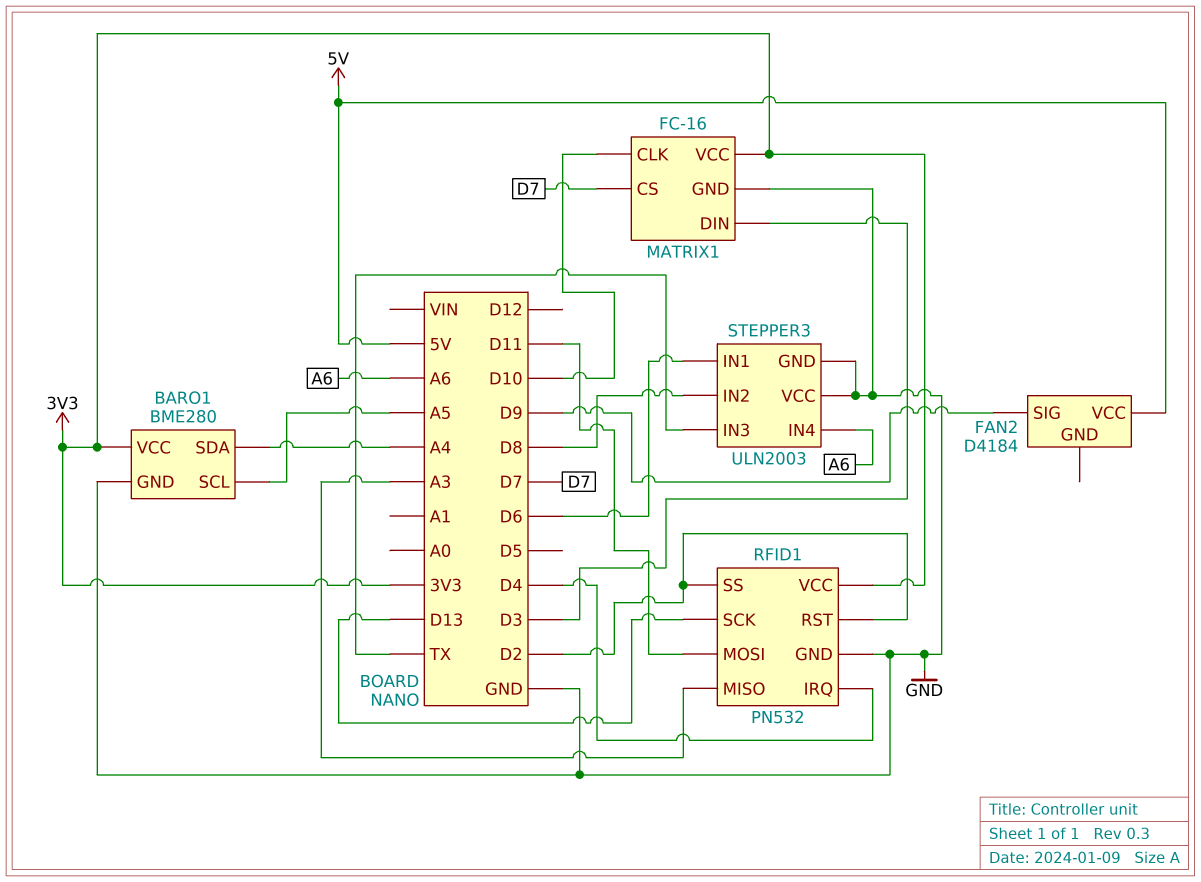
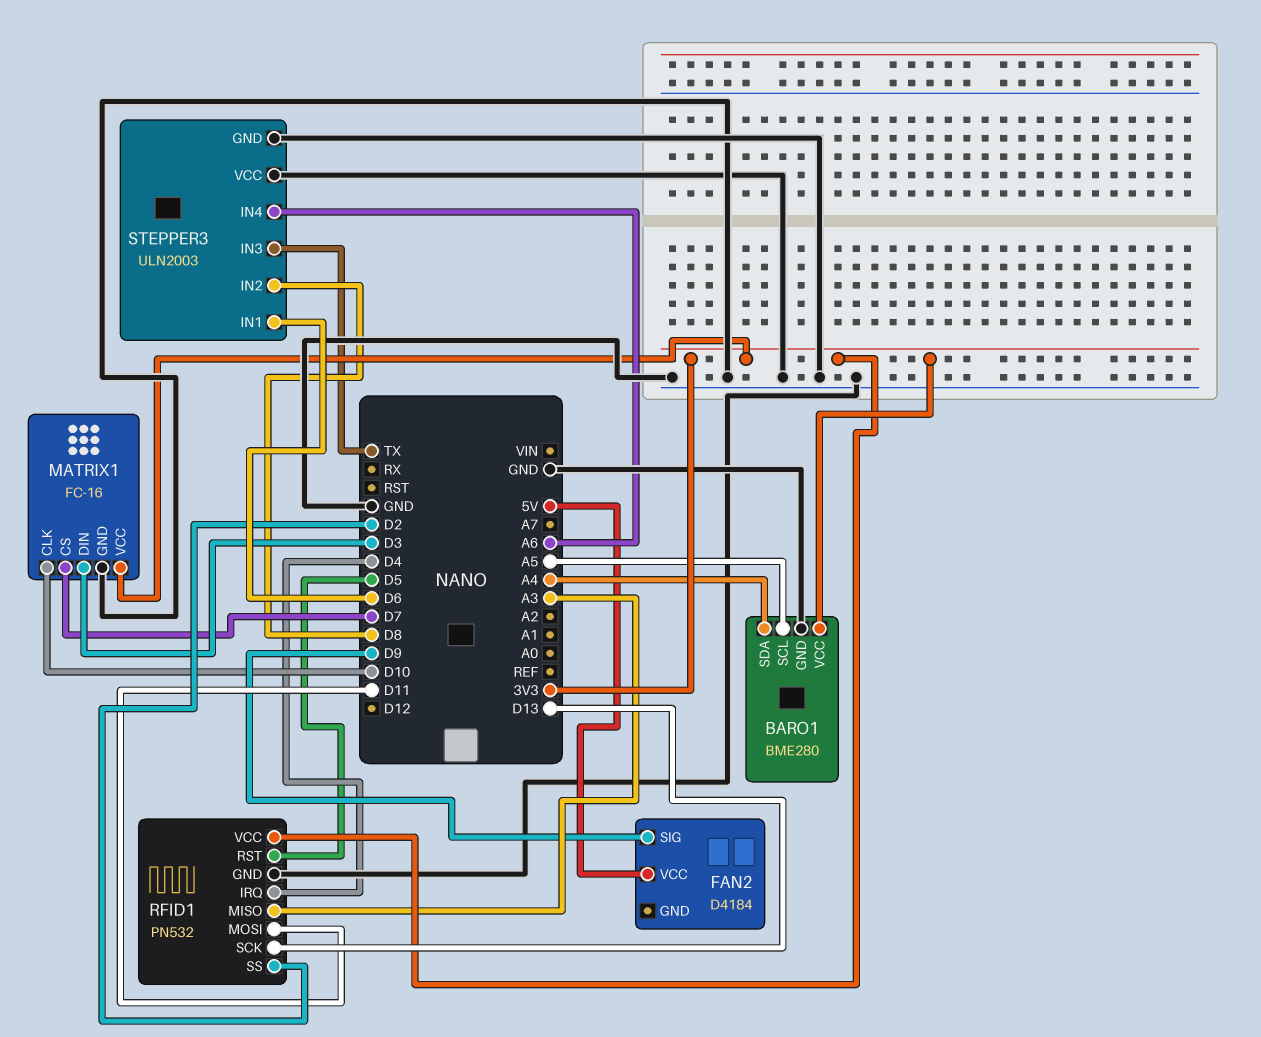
RFID1 pin RST: D2 -> D5

